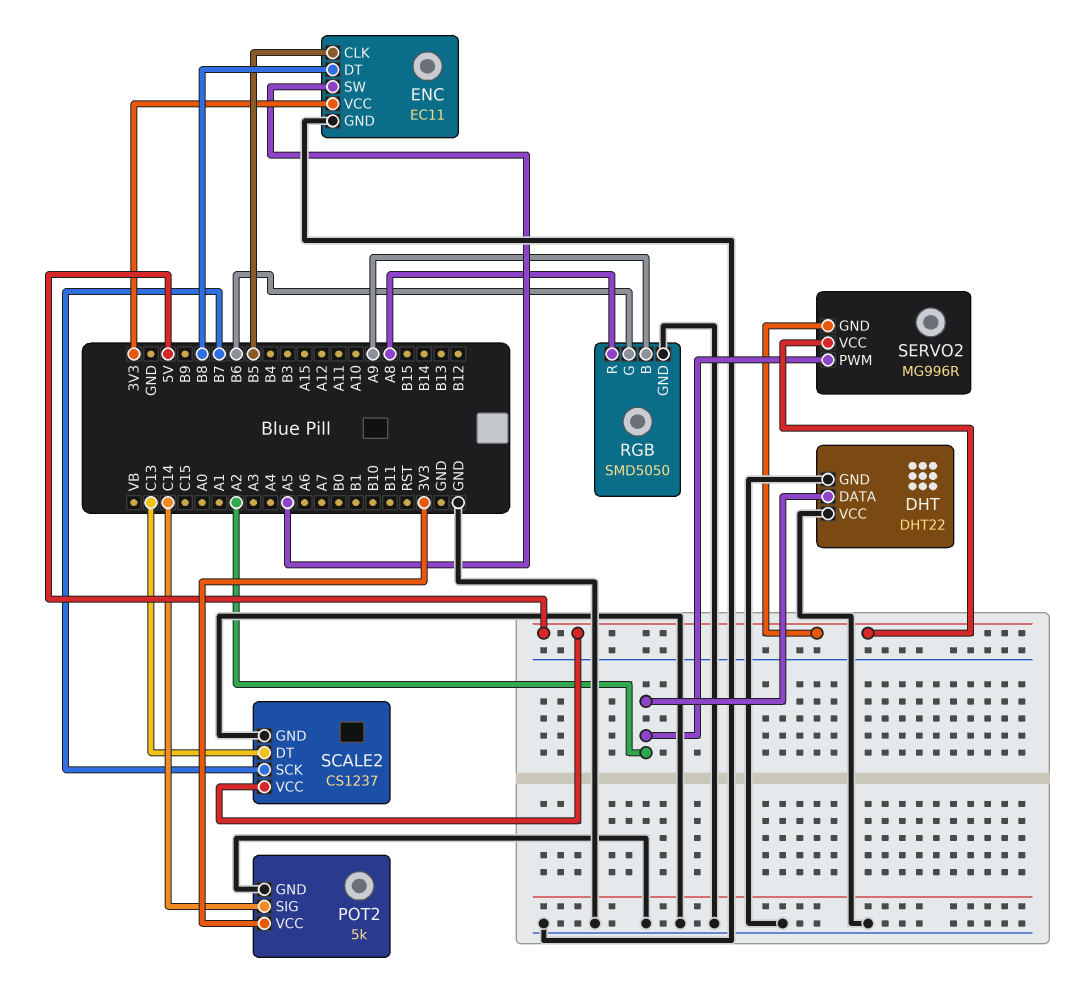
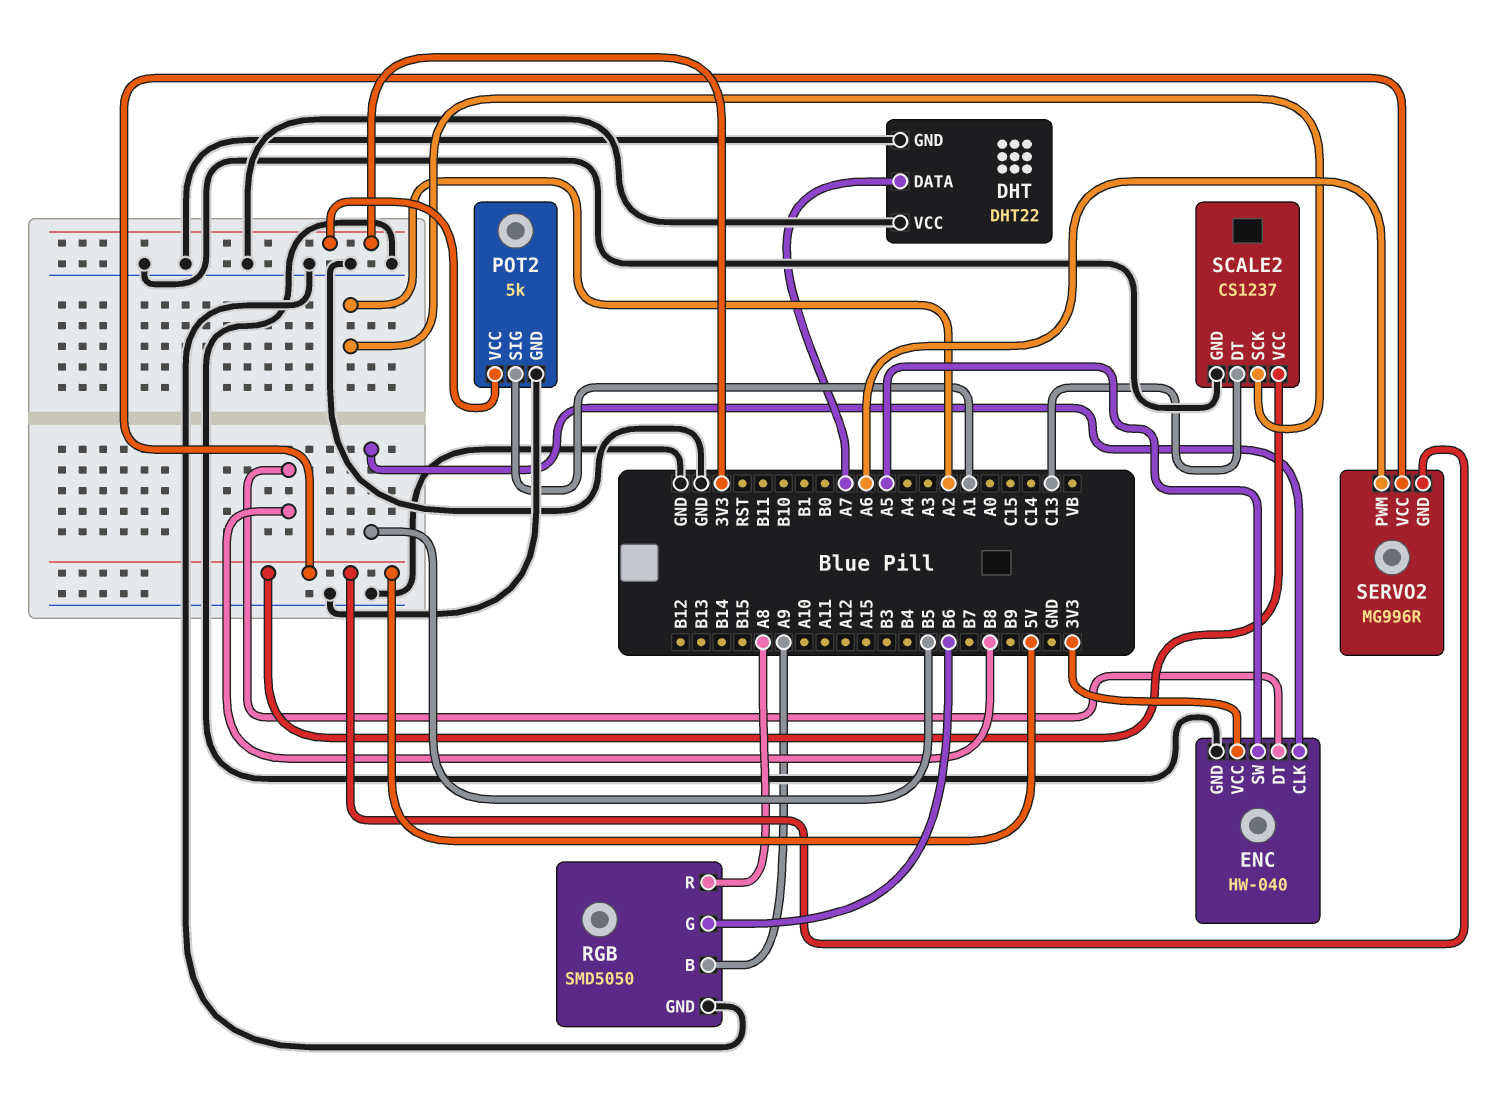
DHT pin DATA: A2 -> A7
ENC: EC11 -> HW-040
POT2 pin SIG: C14 -> A1
SCALE2 pin SCK: B7 -> A2
SERVO2 pin PWM: A2 -> A6

